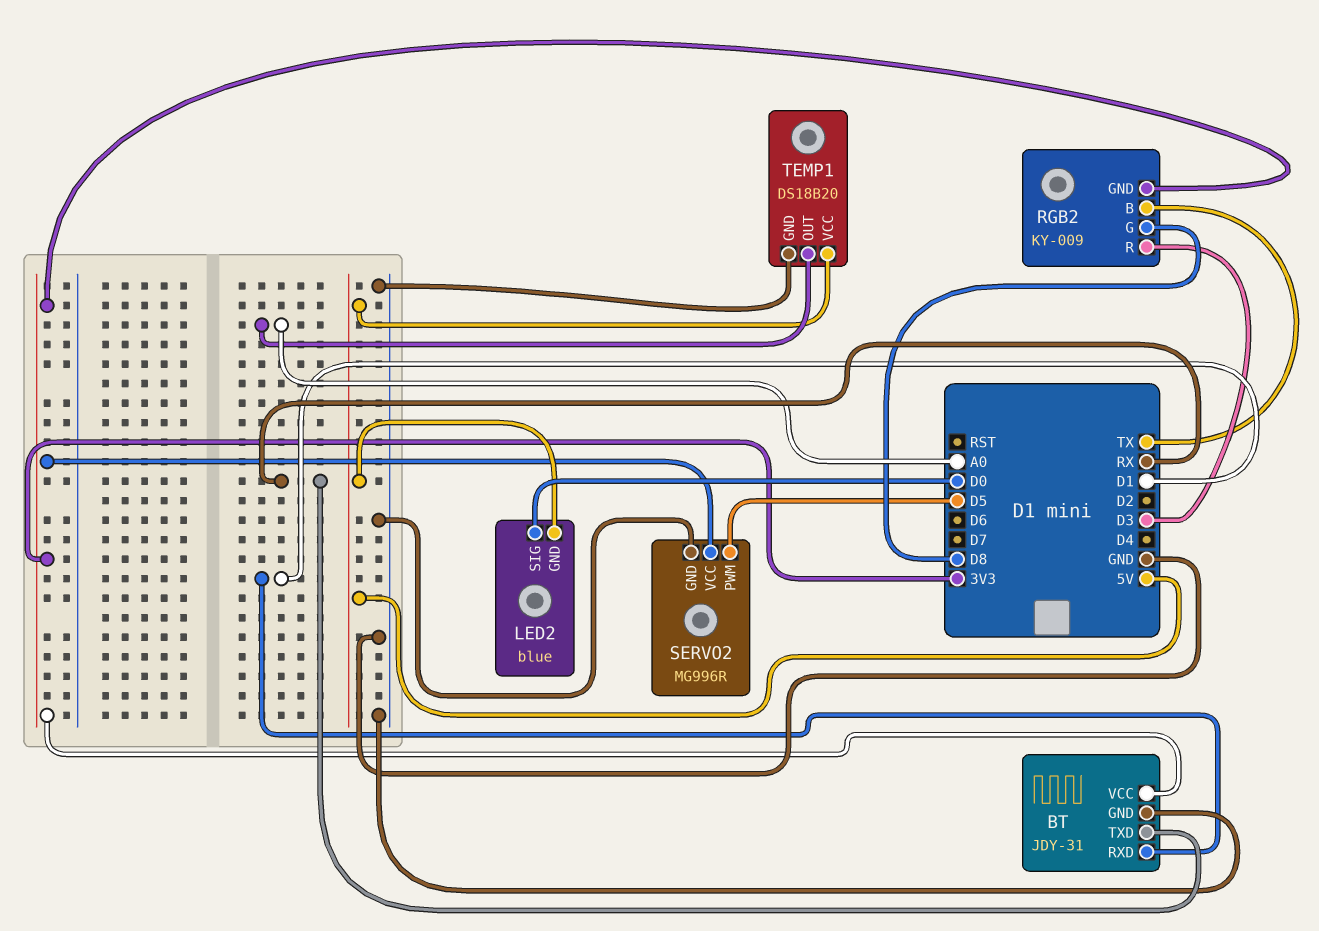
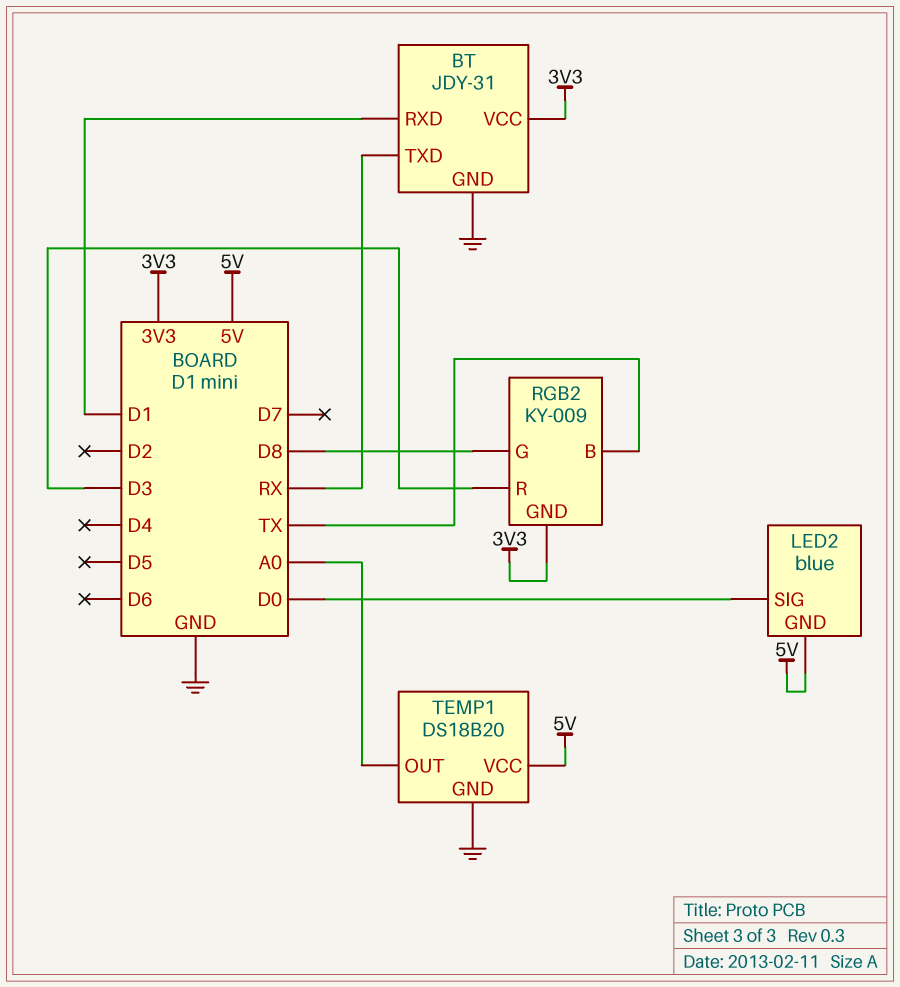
SERVO2: MG996R -> none
SERVO2 pin GND: GND -> none
SERVO2 pin PWM: D5 -> none
SERVO2 pin VCC: 3V3 -> none

